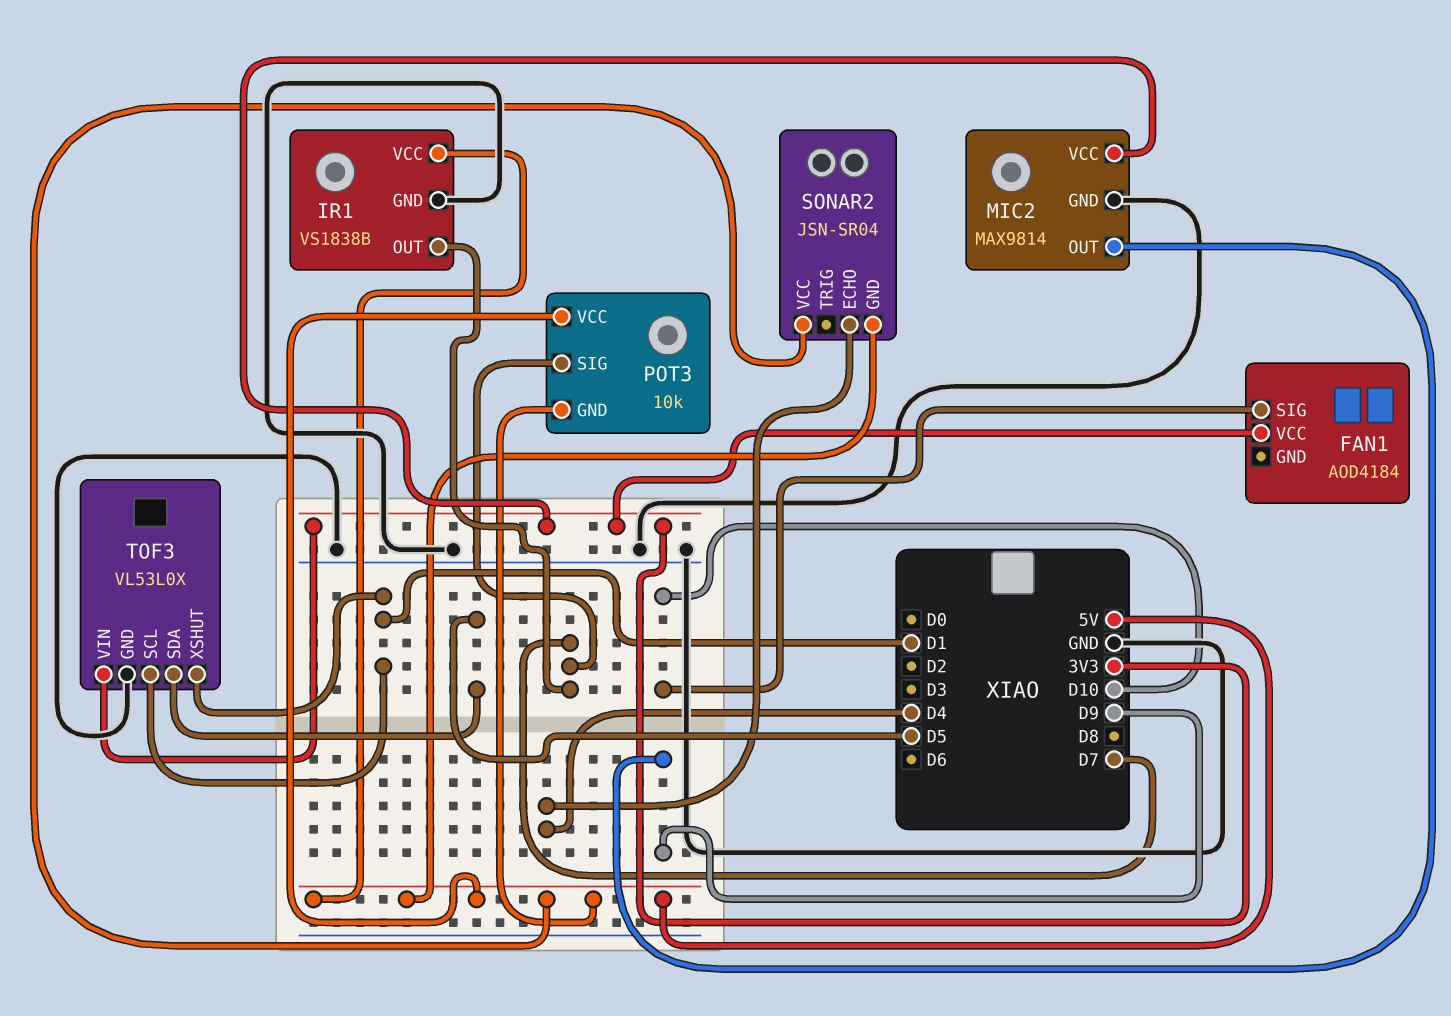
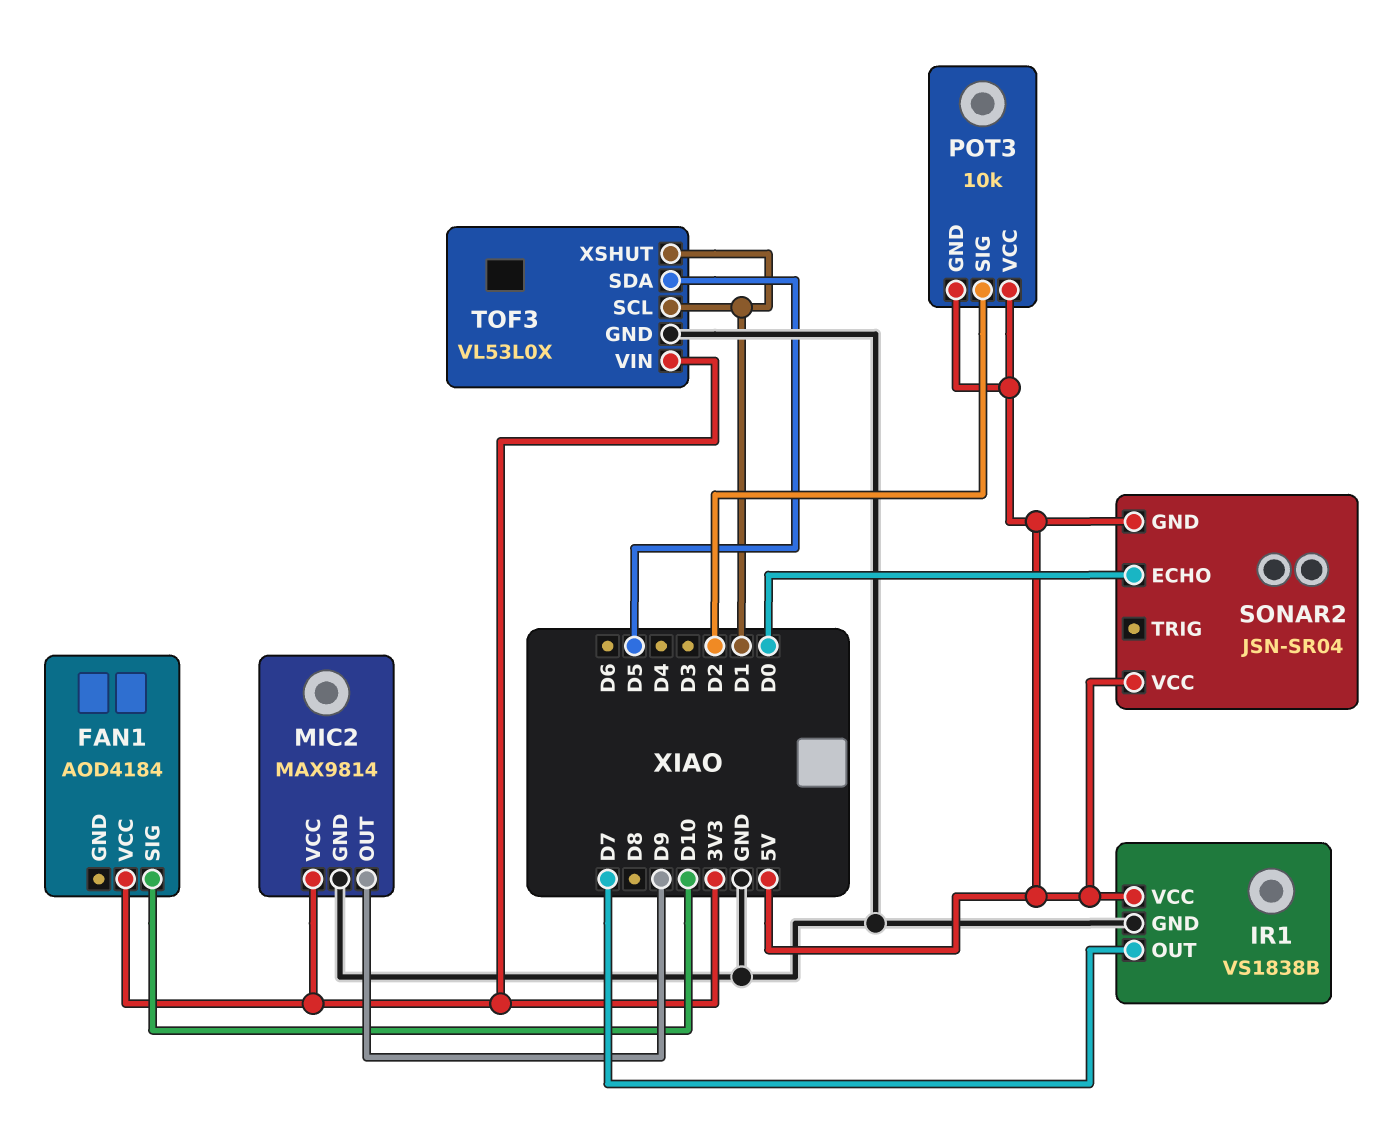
POT3 pin SIG: D7 -> D2
SONAR2 pin ECHO: D4 -> D0

